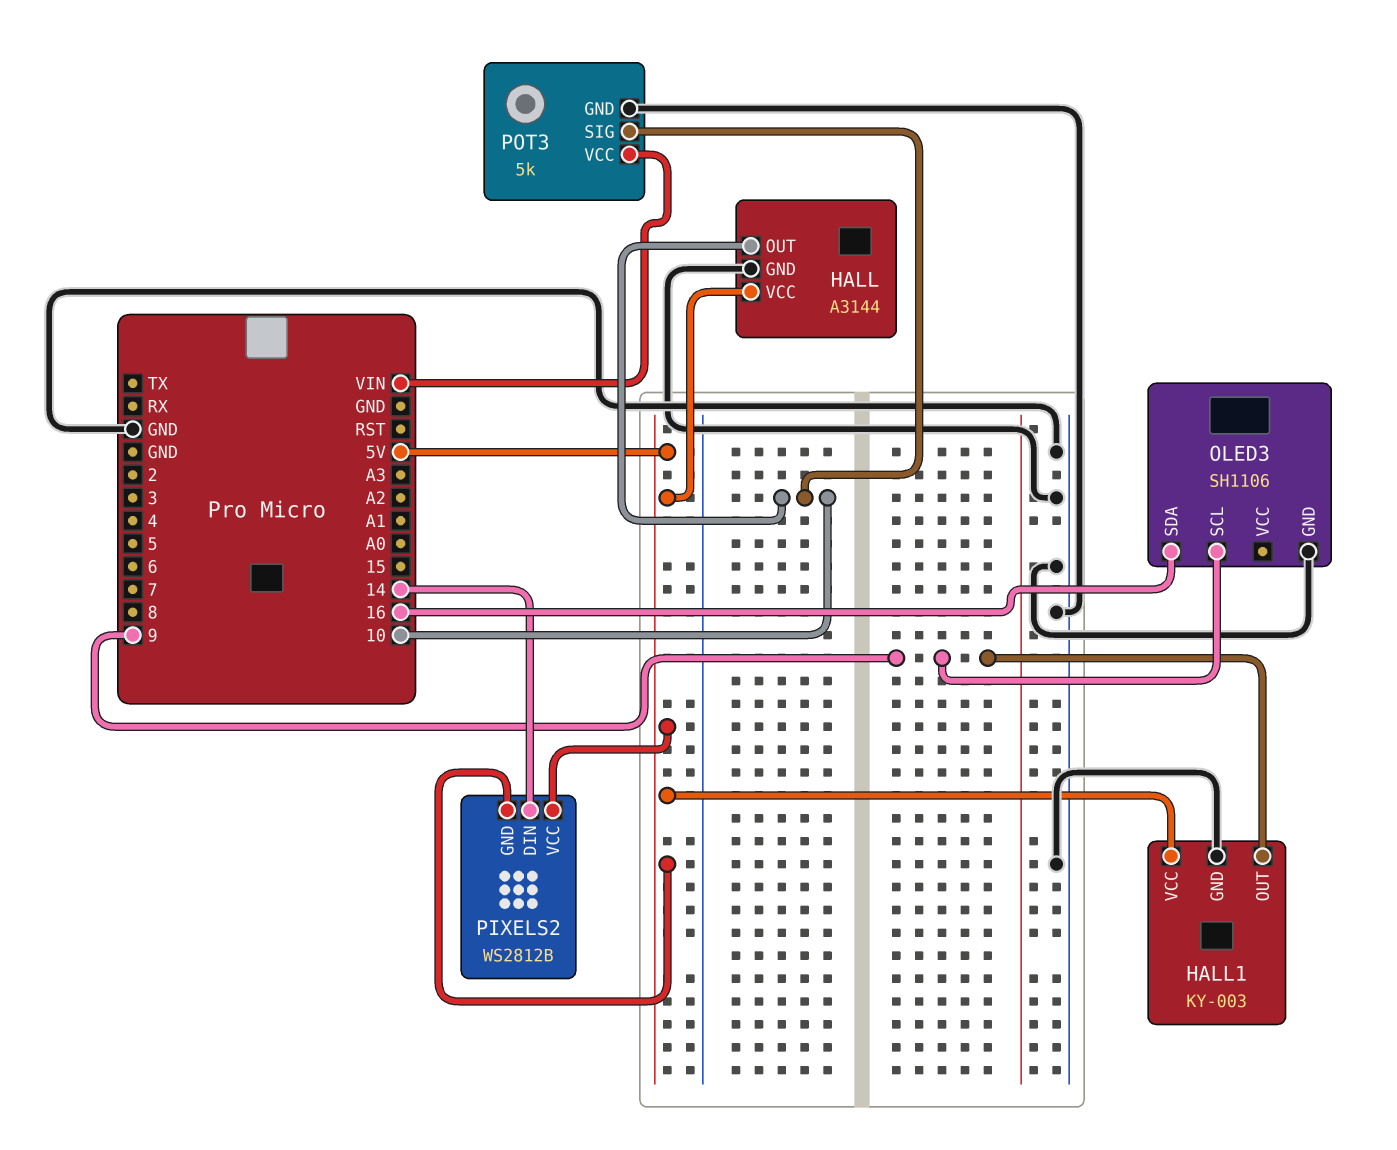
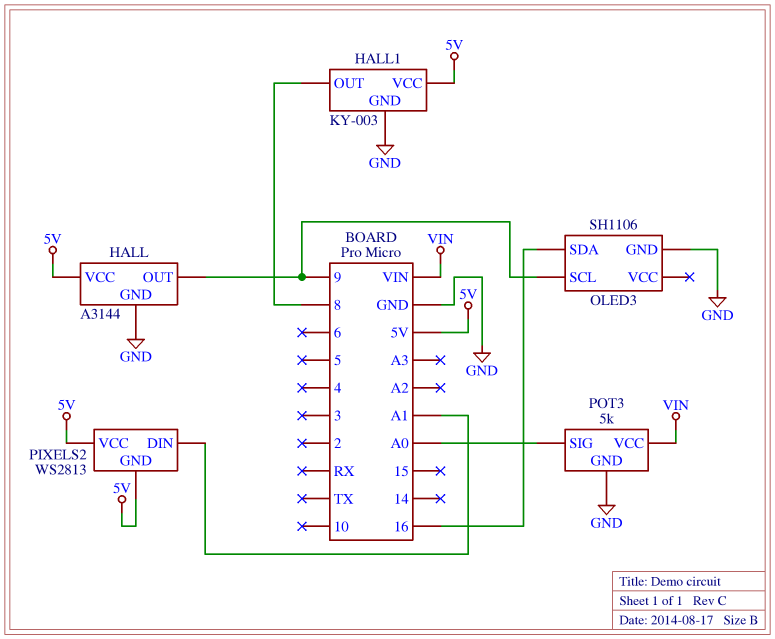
HALL pin OUT: 10 -> 9
HALL1 pin OUT: 9 -> 8
PIXELS2: WS2812B -> WS2813
PIXELS2 pin DIN: 14 -> A1
POT3 pin SIG: 10 -> A0

